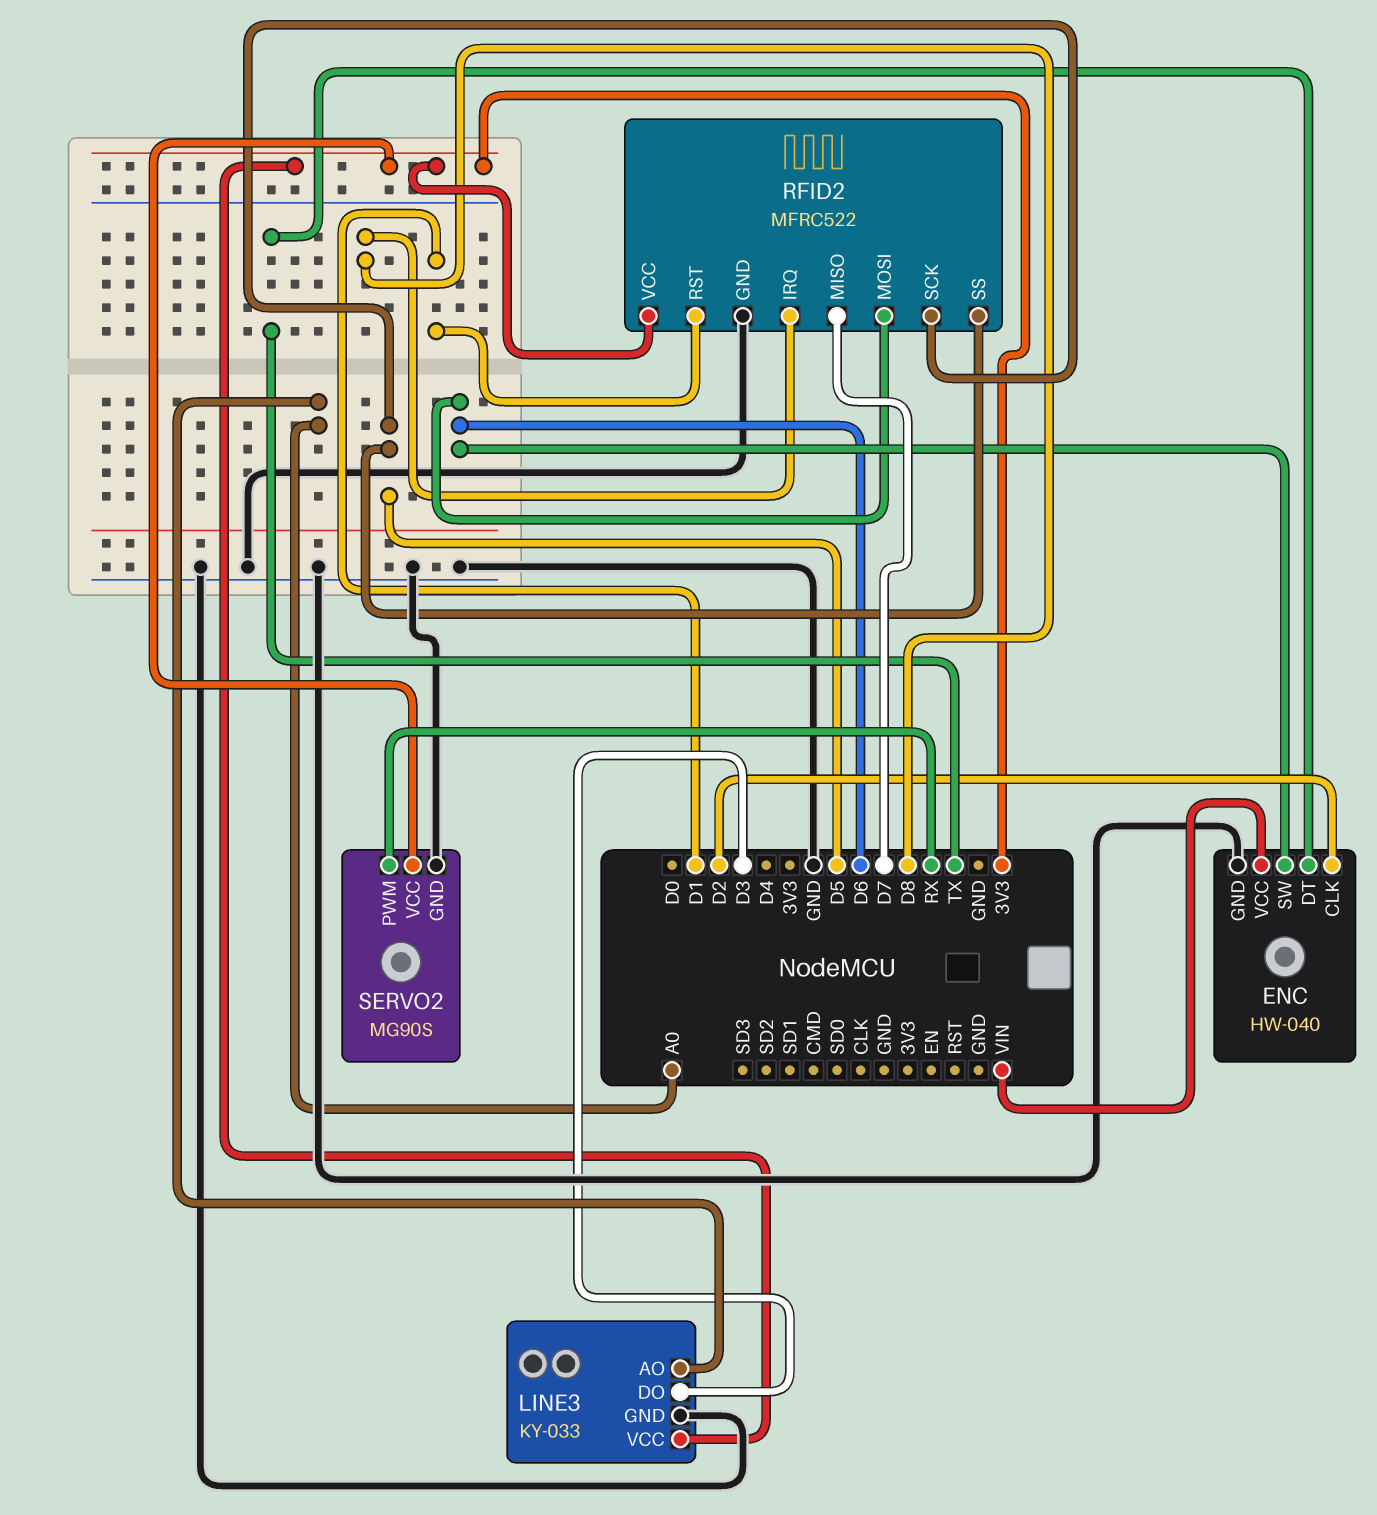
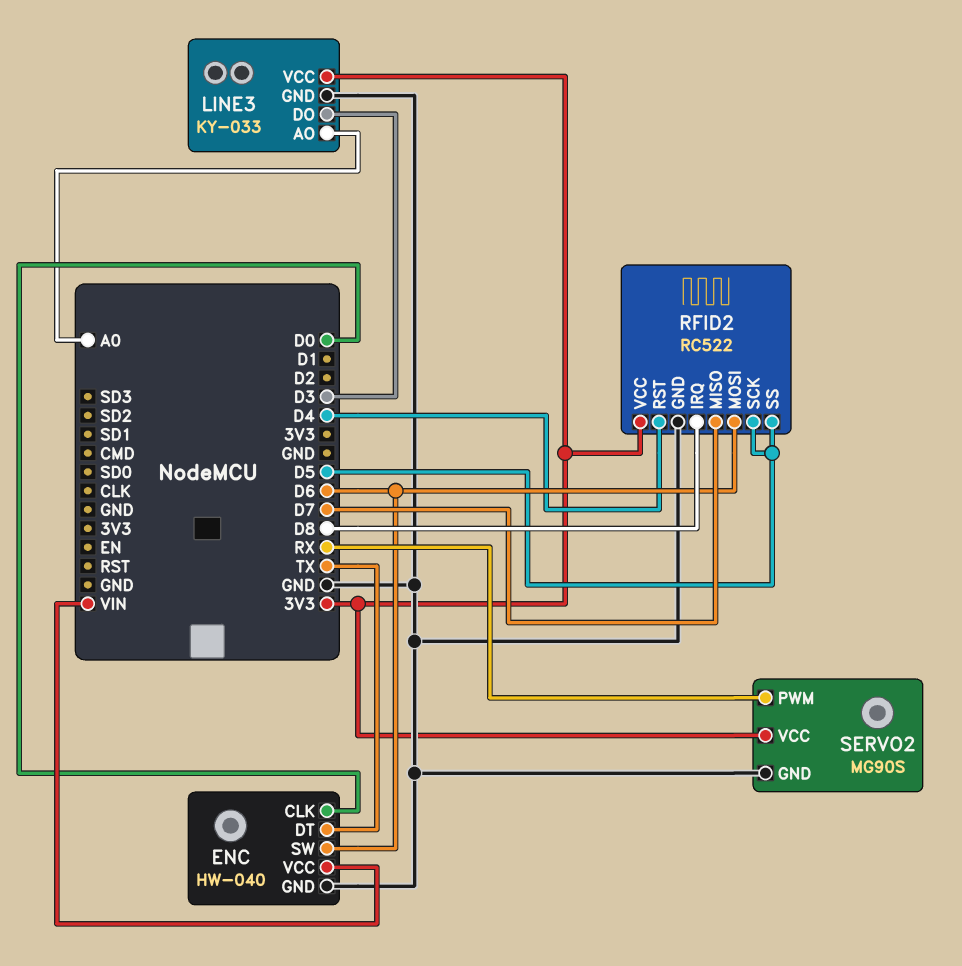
ENC pin CLK: D2 -> D0
RFID2: MFRC522 -> RC522
RFID2 pin RST: D1 -> D4

